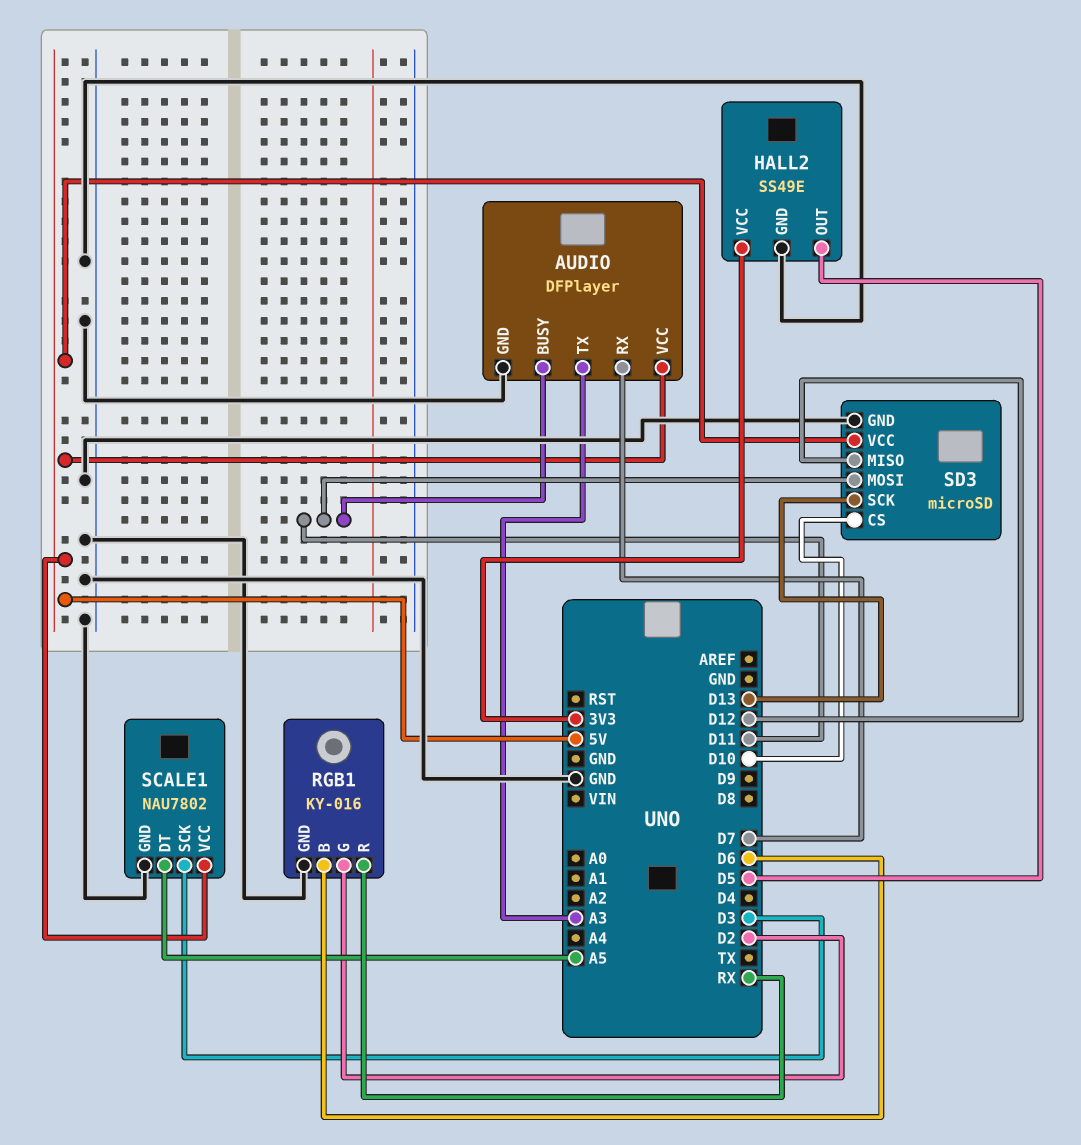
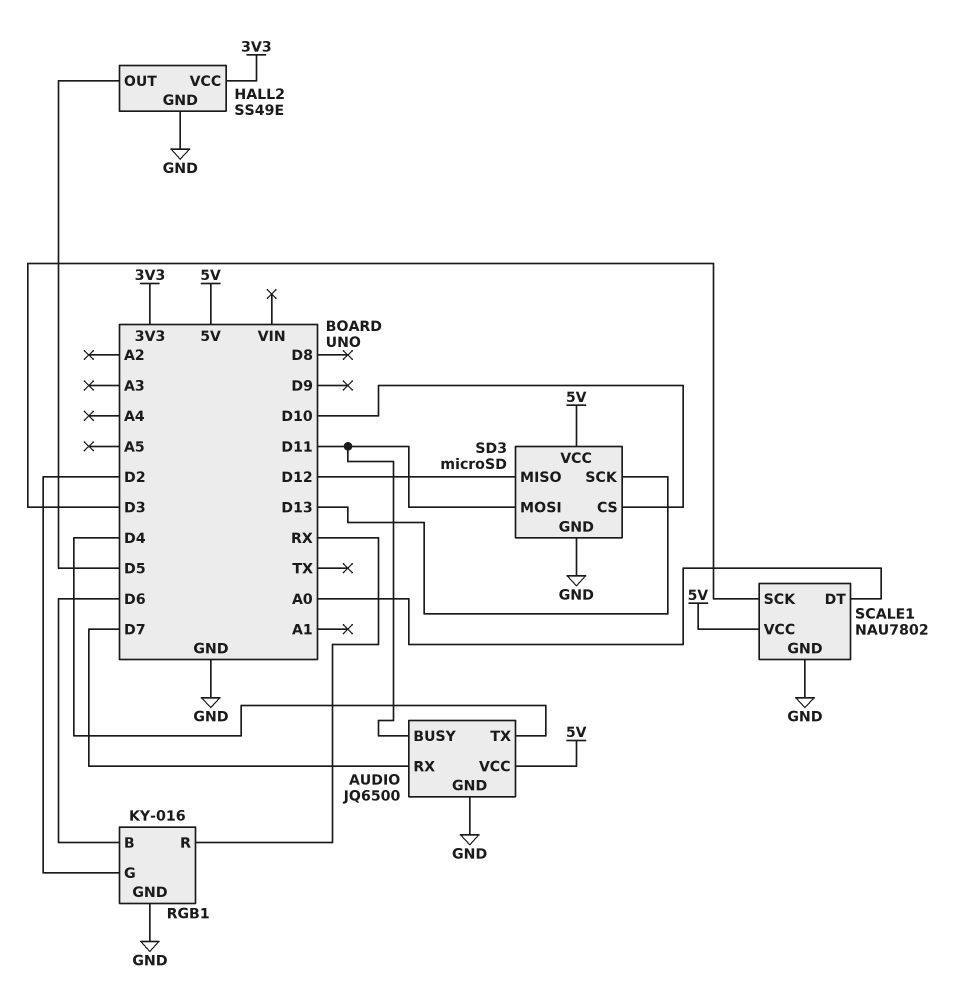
AUDIO: DFPlayer -> JQ6500
AUDIO pin TX: A3 -> D4
SCALE1 pin DT: A5 -> A0

